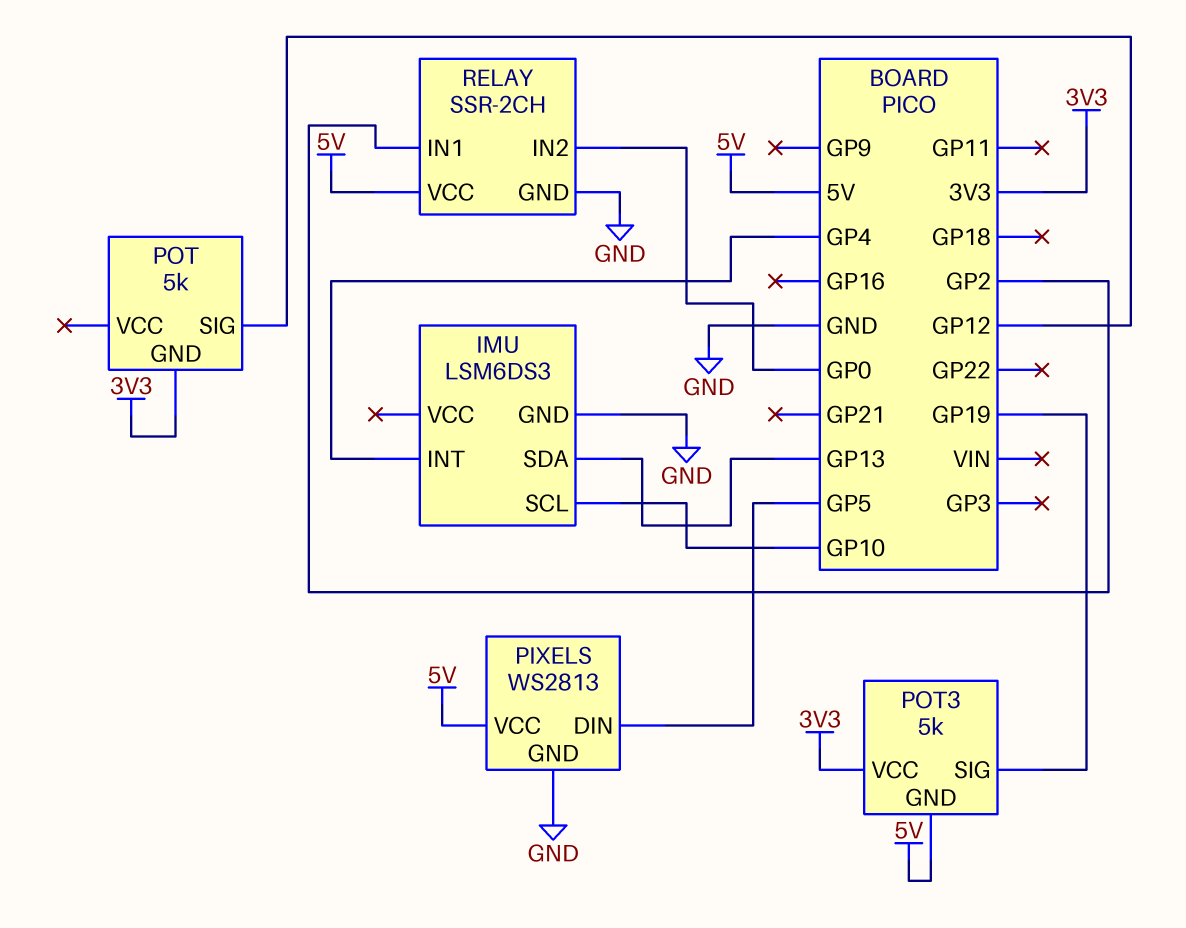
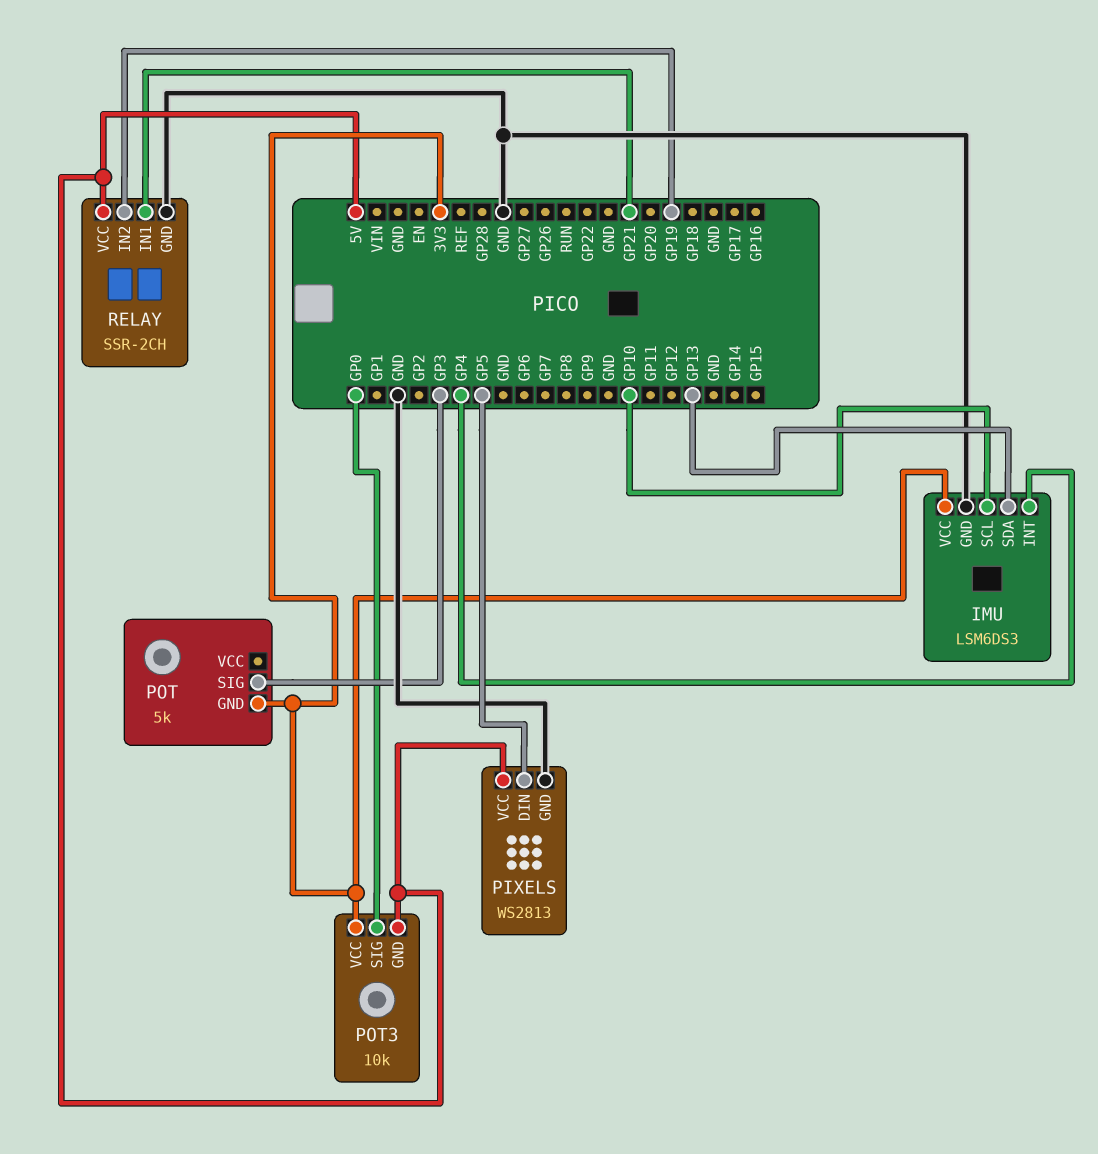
IMU pin VCC: none -> 3V3
POT pin SIG: GP12 -> GP3
POT3: 5k -> 10k
POT3 pin SIG: GP19 -> GP0
RELAY pin IN1: GP2 -> GP21
RELAY pin IN2: GP0 -> GP19

